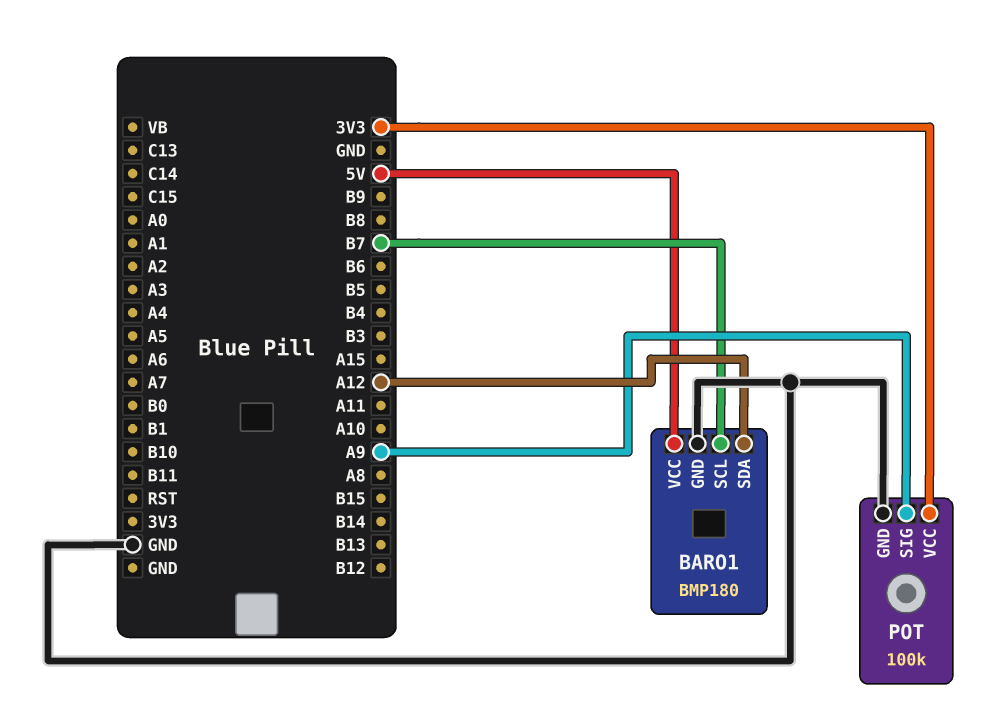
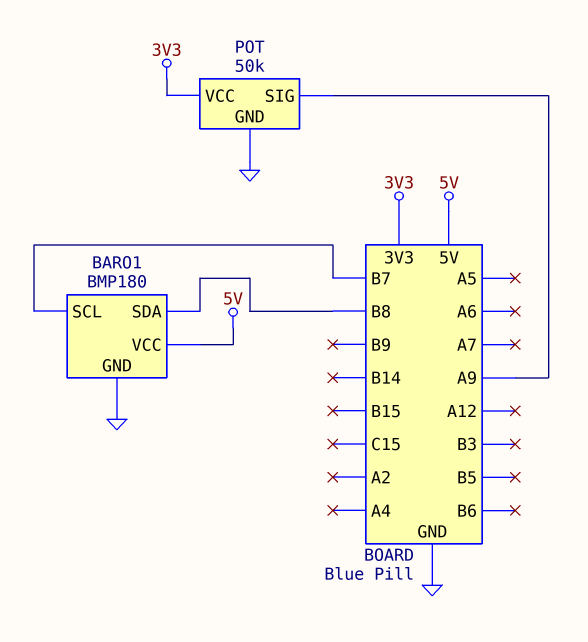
BARO1 pin SDA: A12 -> B8
POT: 100k -> 50k

